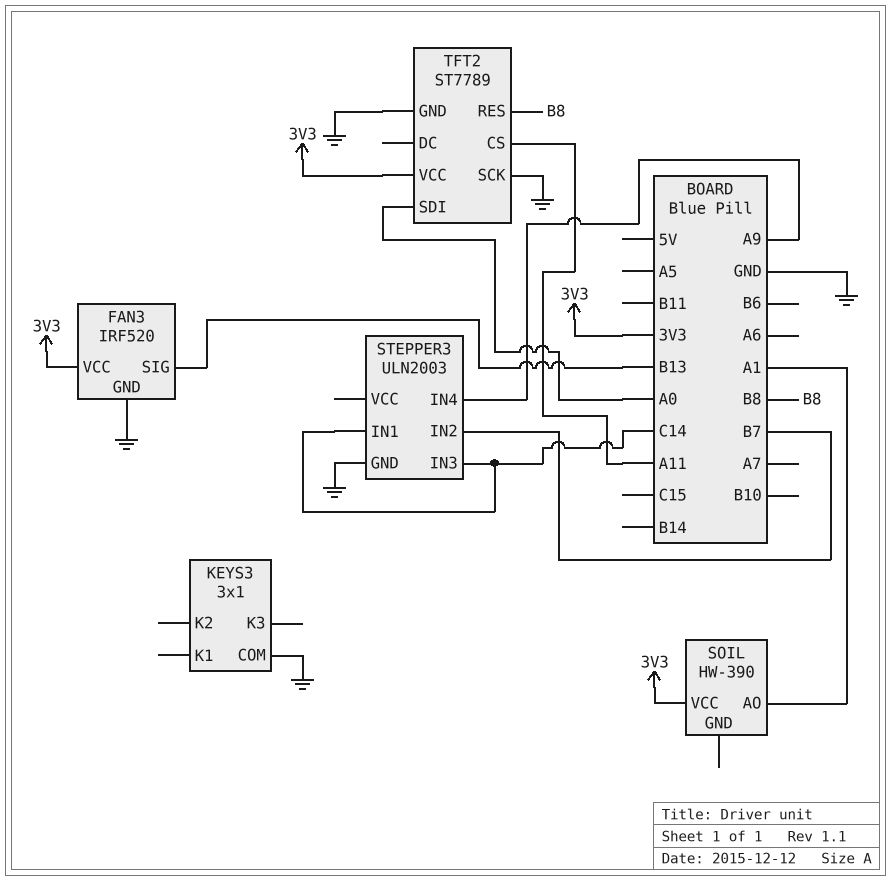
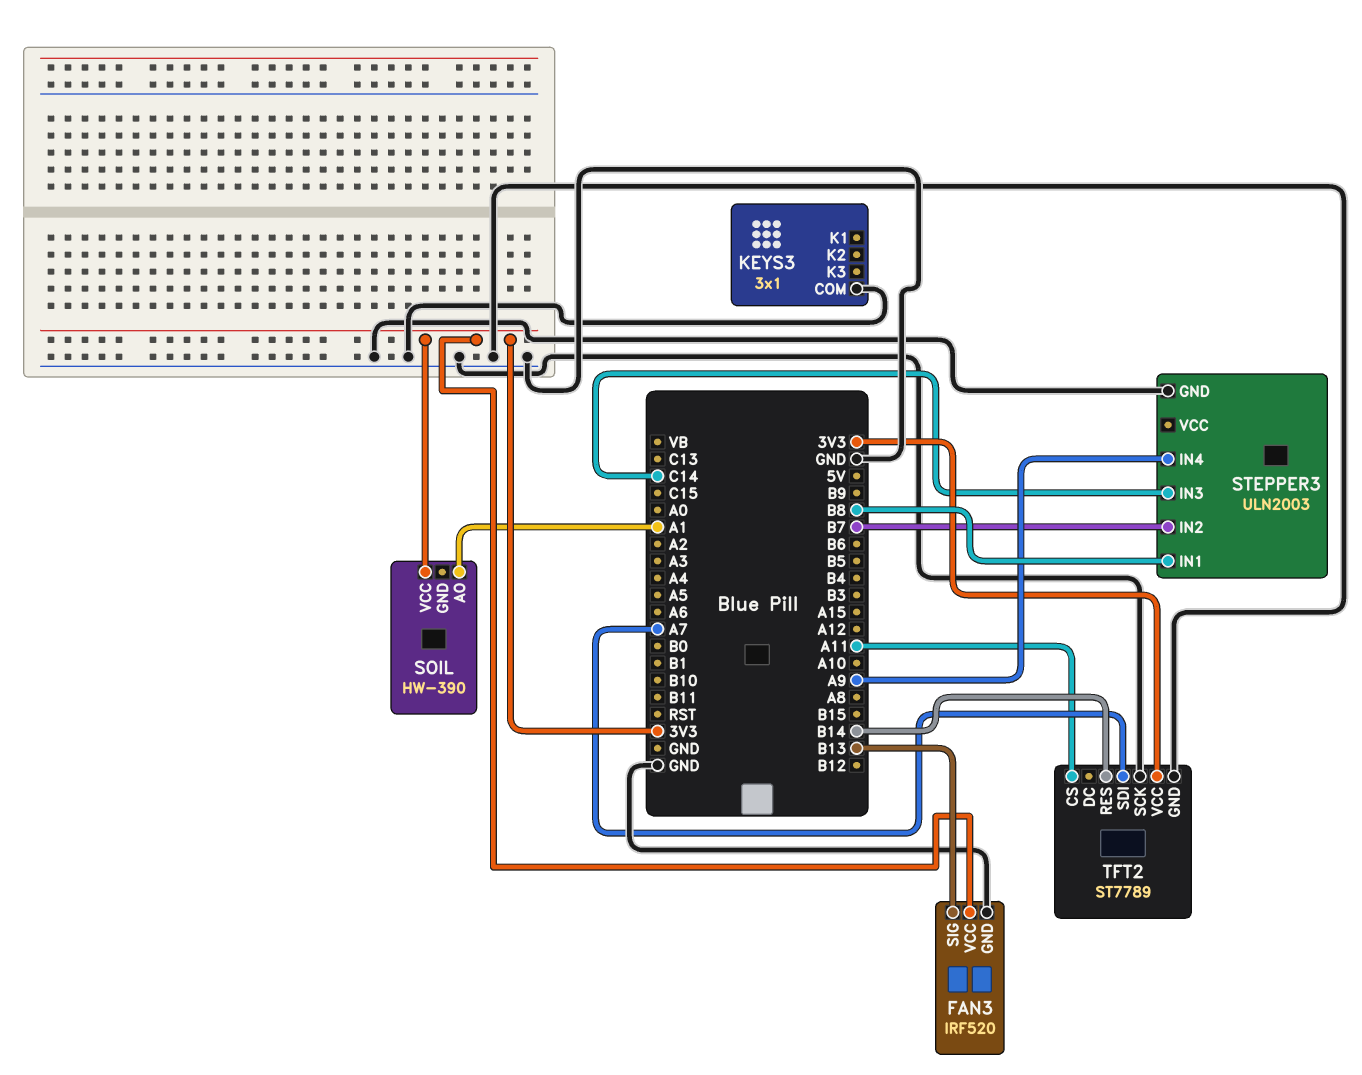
STEPPER3 pin IN1: C14 -> B8
TFT2 pin RES: B8 -> B14
TFT2 pin SDI: A0 -> A7

